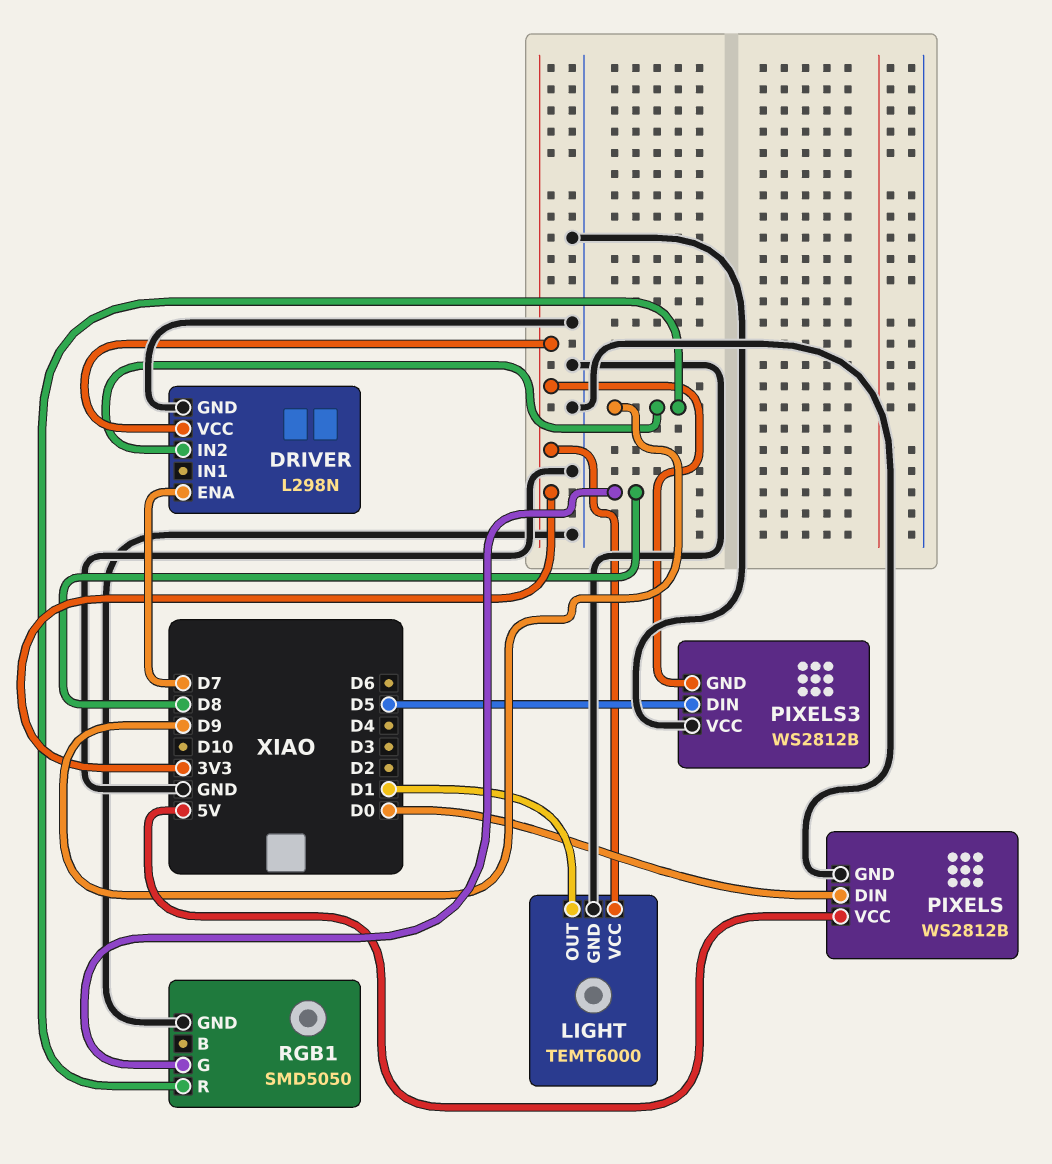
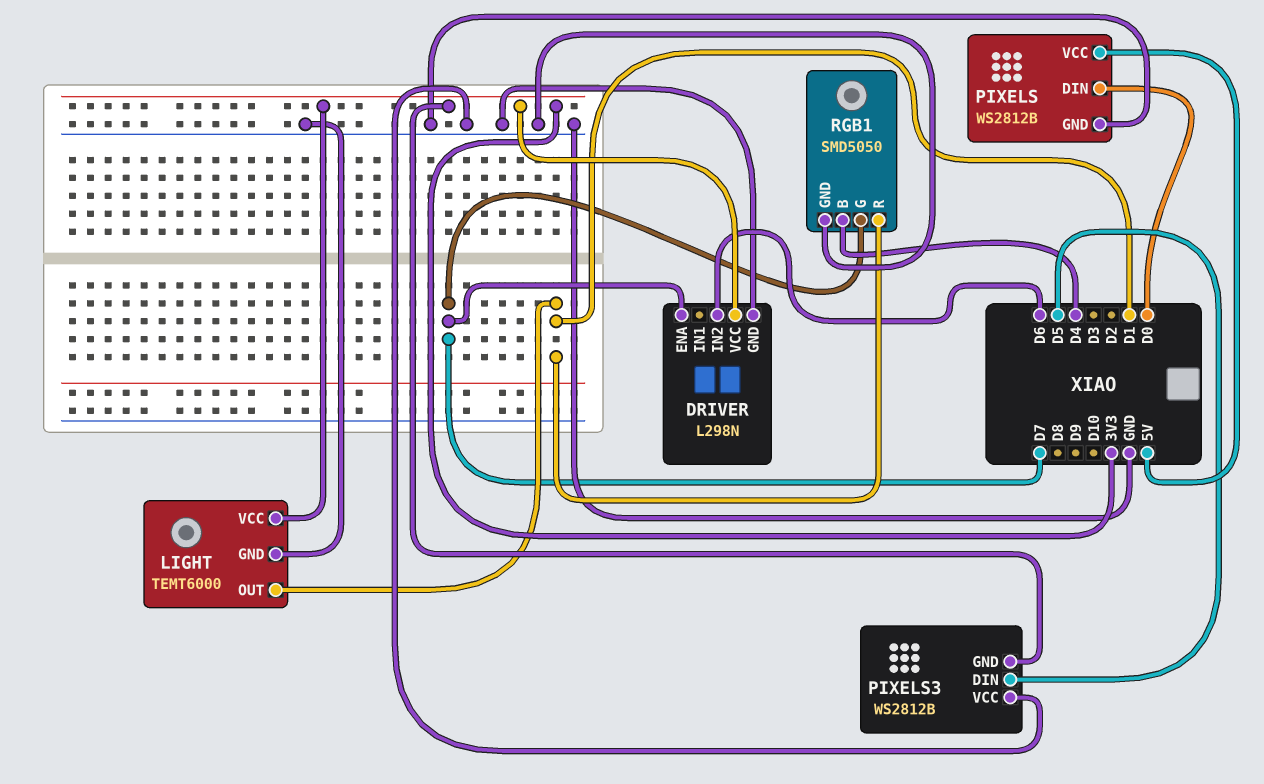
DRIVER pin IN2: D9 -> D6
RGB1 pin B: none -> D4
RGB1 pin G: D8 -> D7
RGB1 pin R: D9 -> D1

